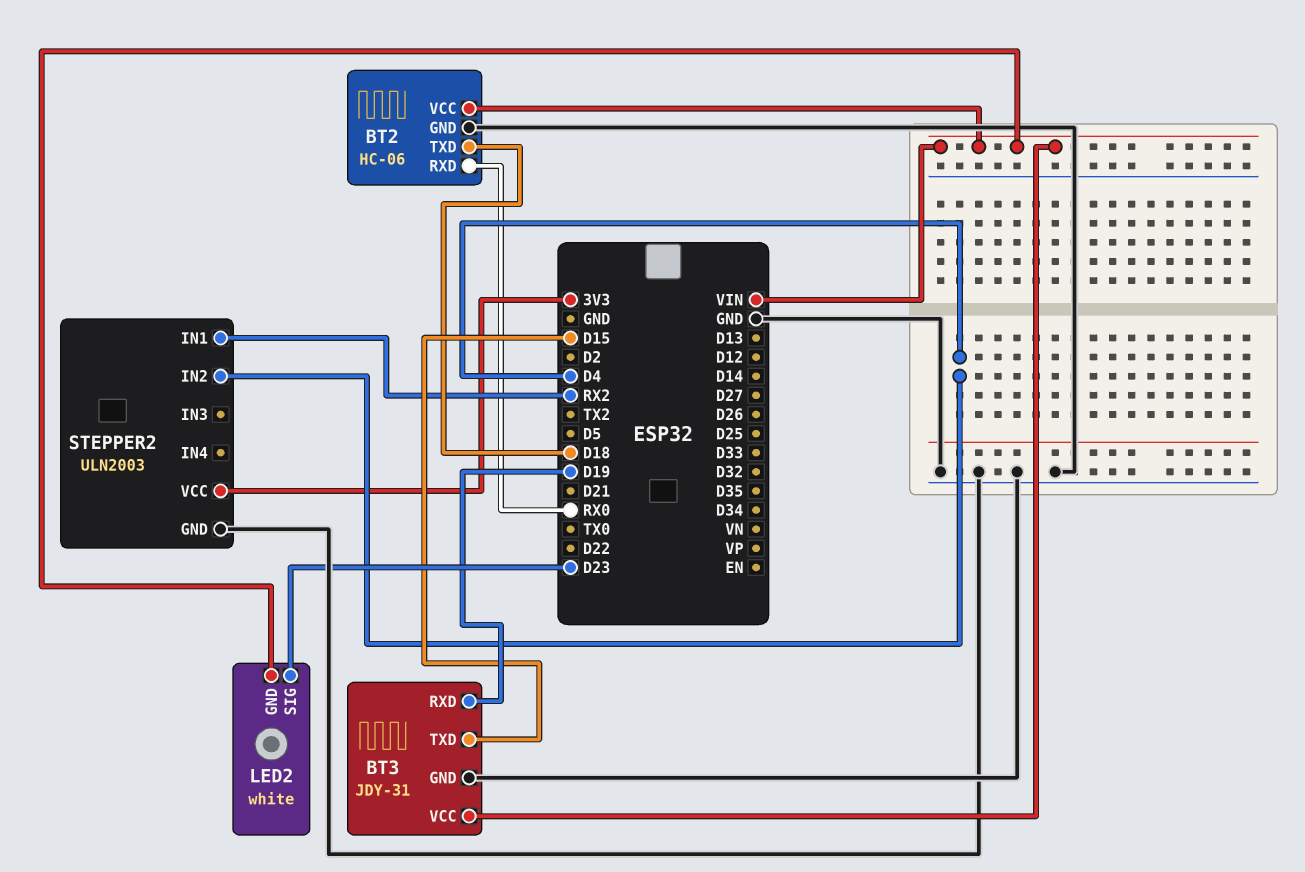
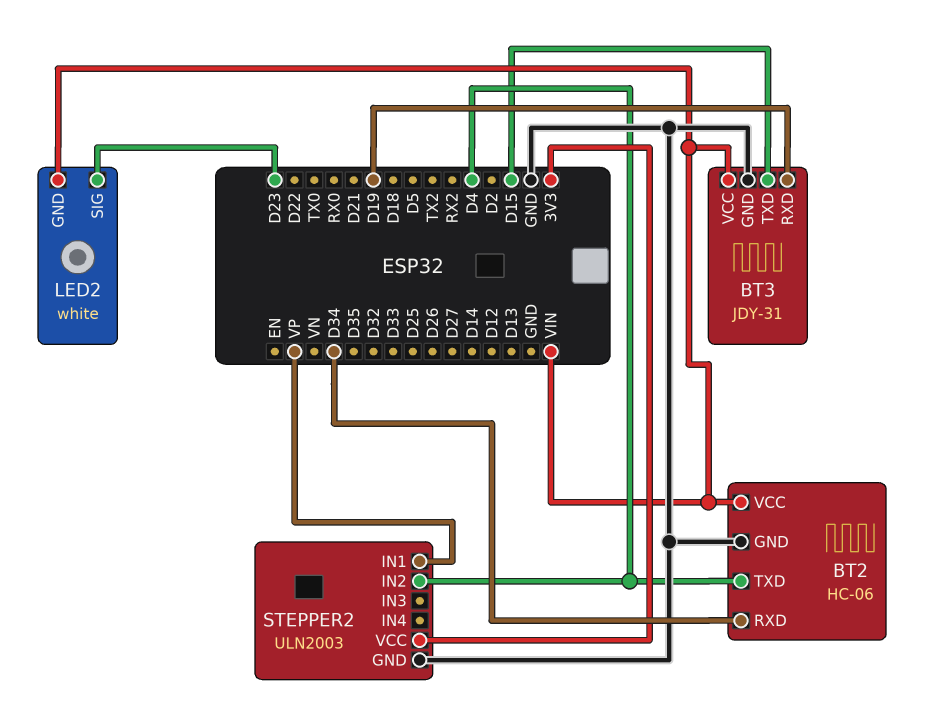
BT2 pin RXD: RX0 -> D34
BT2 pin TXD: D18 -> D4
STEPPER2 pin IN1: RX2 -> VP

